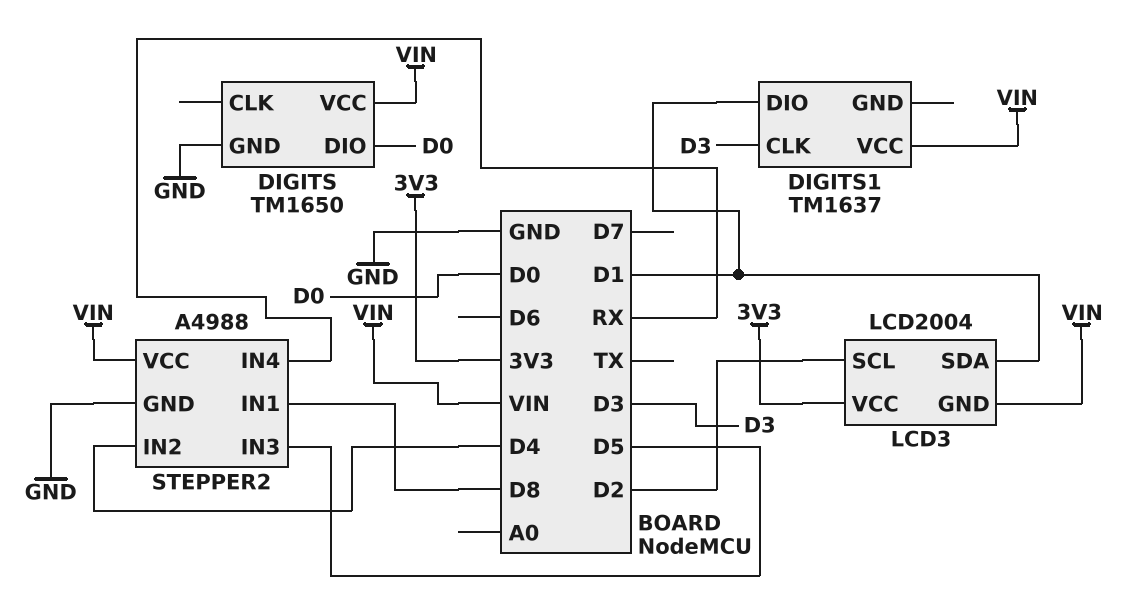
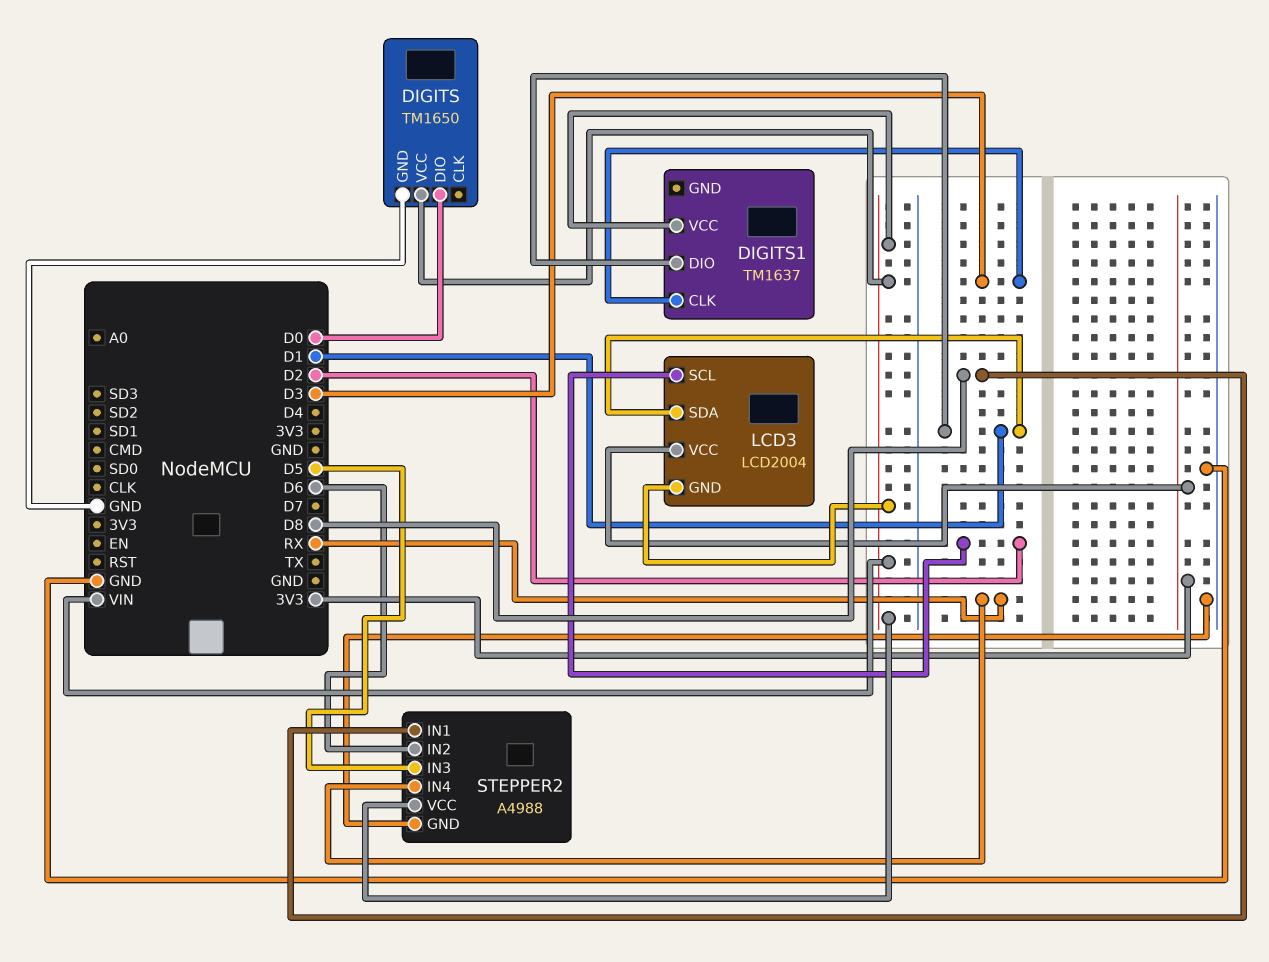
STEPPER2 pin IN2: D4 -> D6

